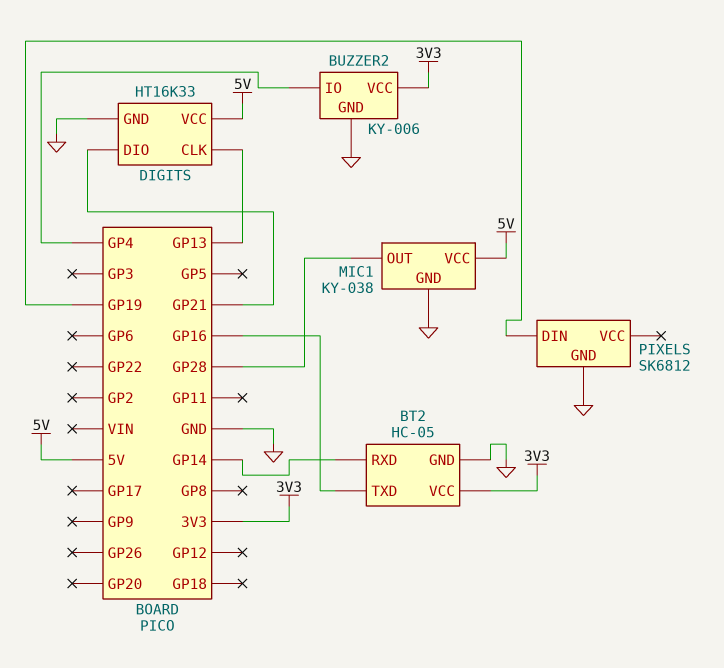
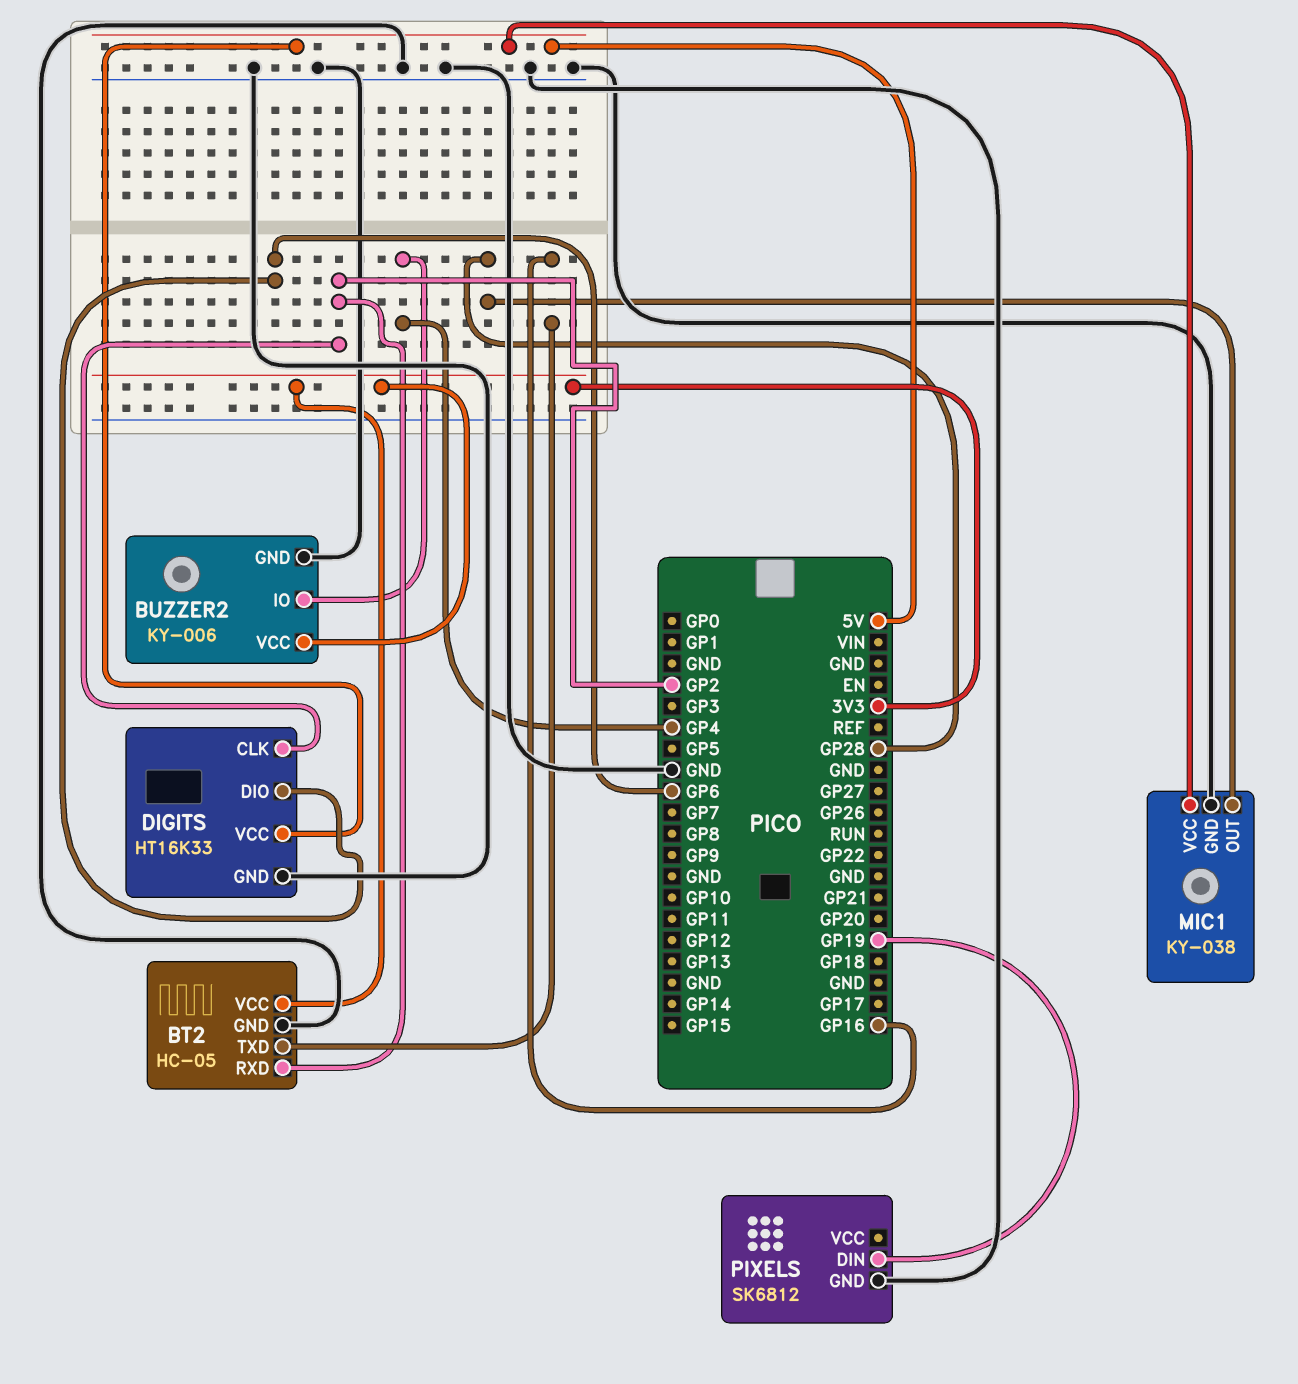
BT2 pin RXD: GP14 -> GP2
DIGITS pin CLK: GP13 -> GP2
DIGITS pin DIO: GP21 -> GP6

